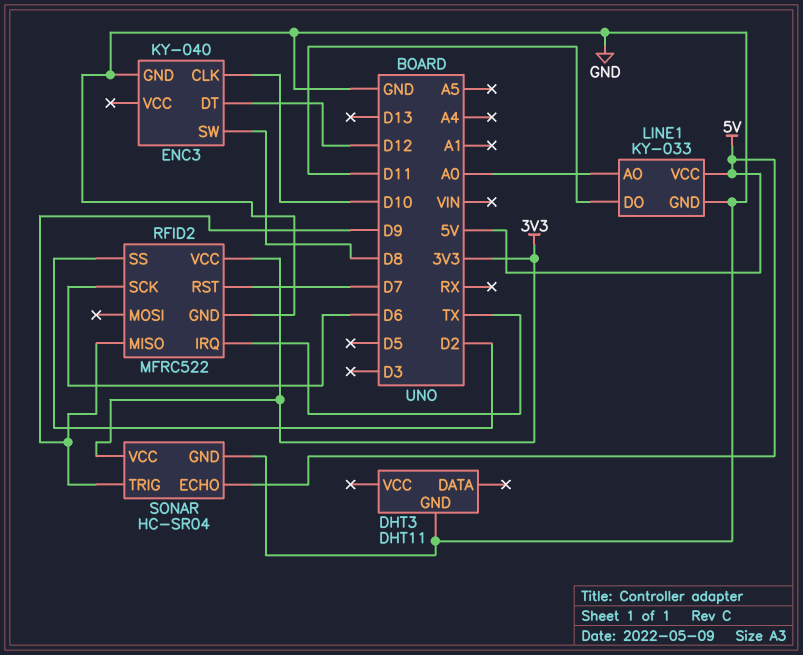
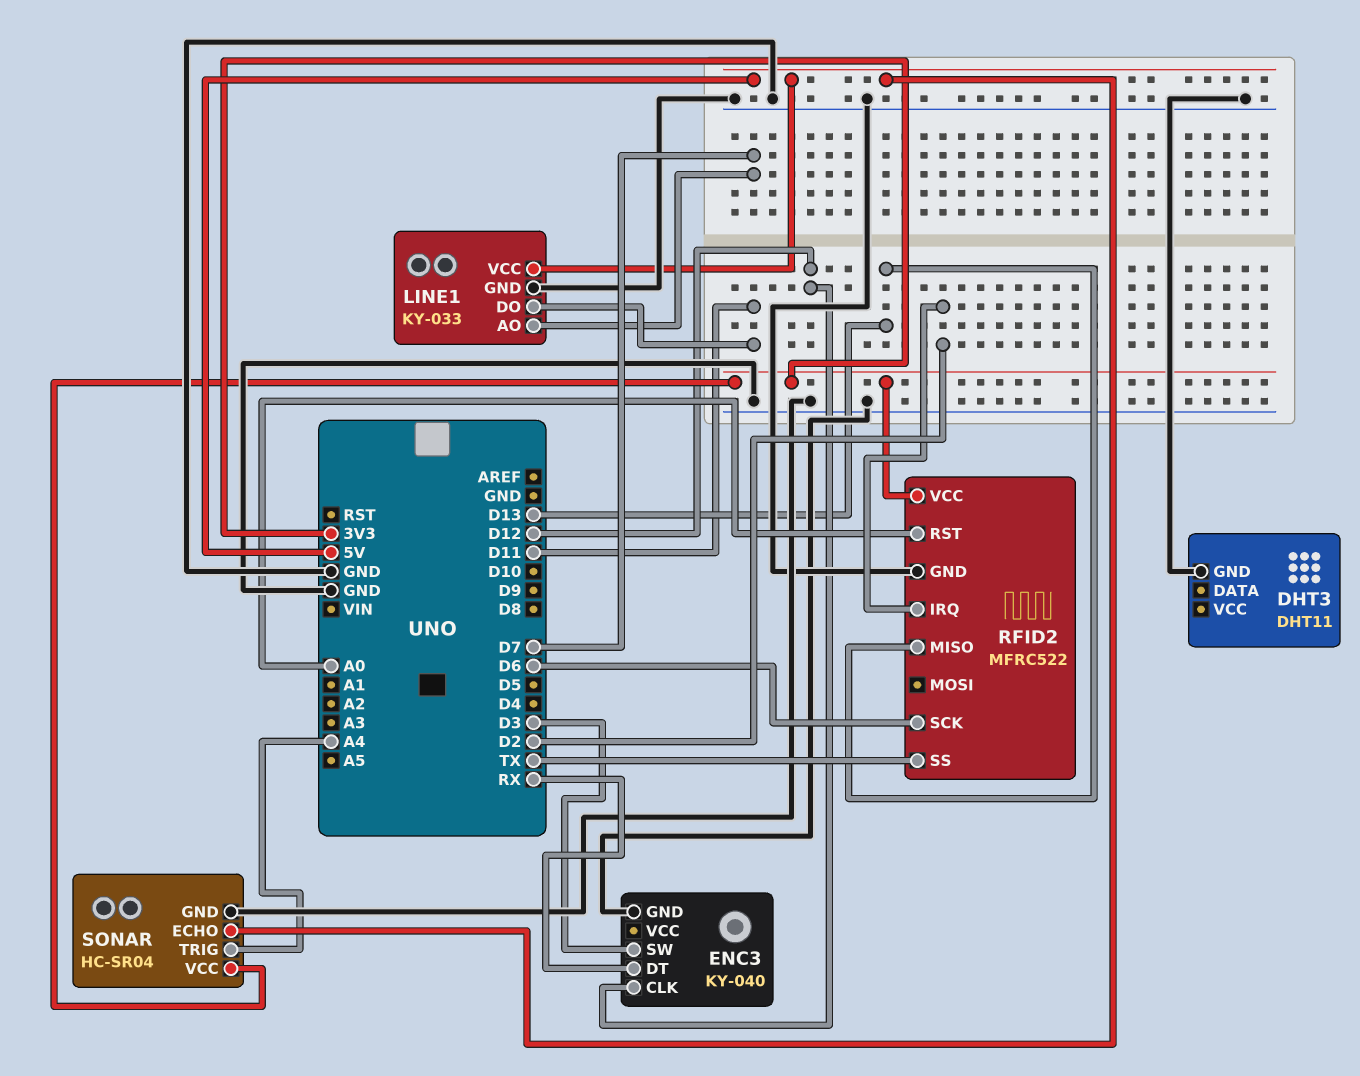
ENC3 pin CLK: D10 -> D12
ENC3 pin DT: D12 -> RX
ENC3 pin SW: D8 -> D3
LINE1 pin AO: A0 -> D7
RFID2 pin IRQ: TX -> D2
RFID2 pin MISO: D9 -> D13
RFID2 pin RST: D7 -> A0
RFID2 pin SS: D2 -> TX
SONAR pin TRIG: D9 -> A4

